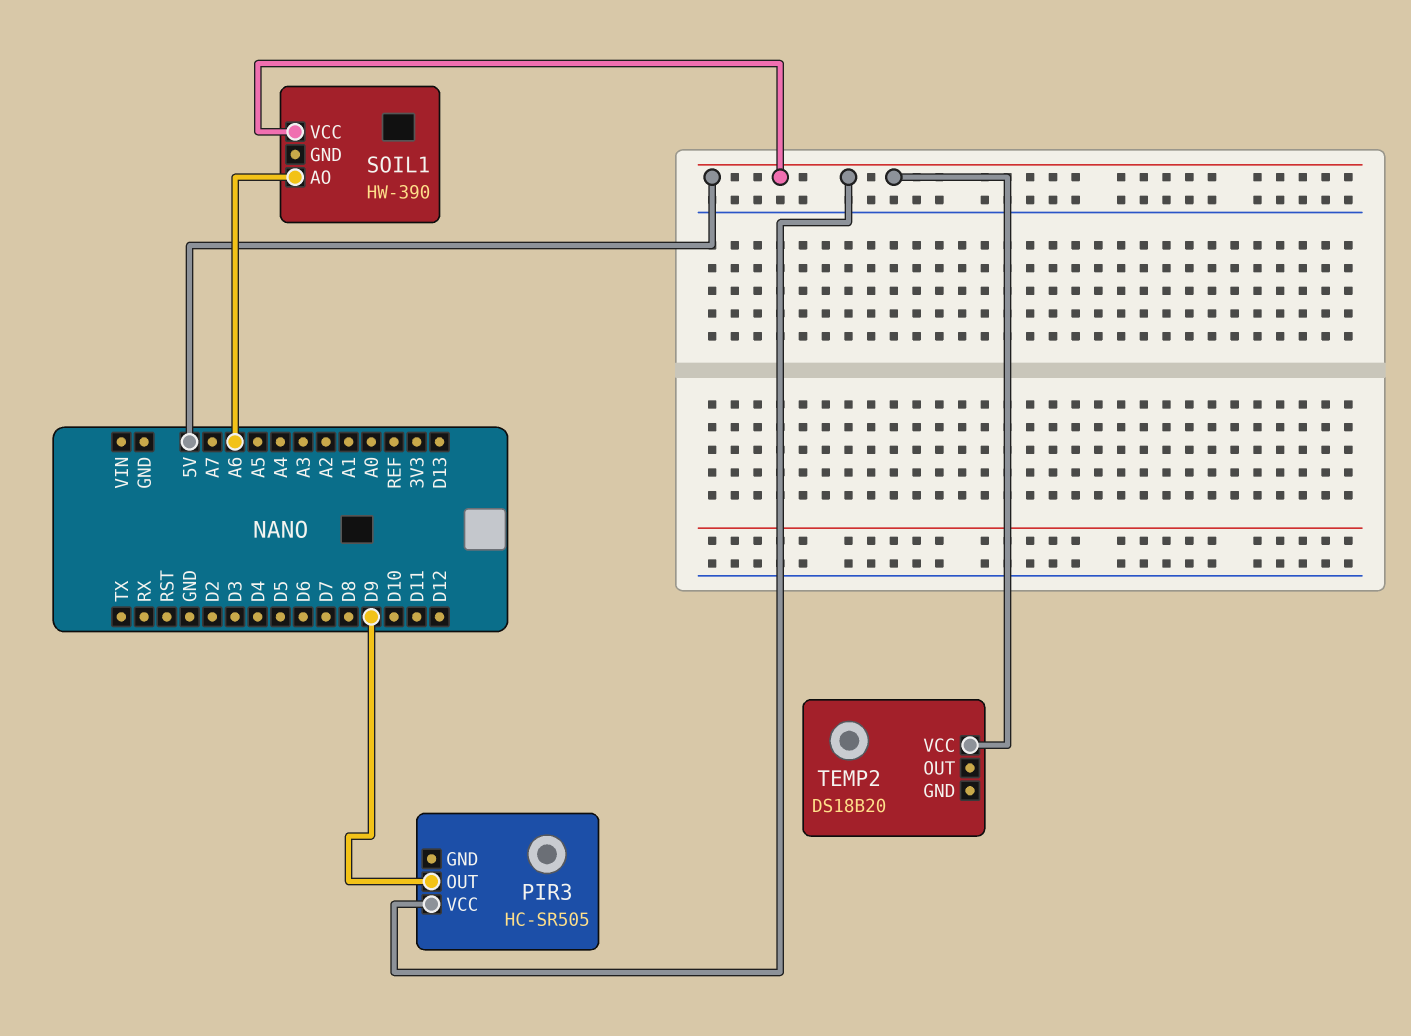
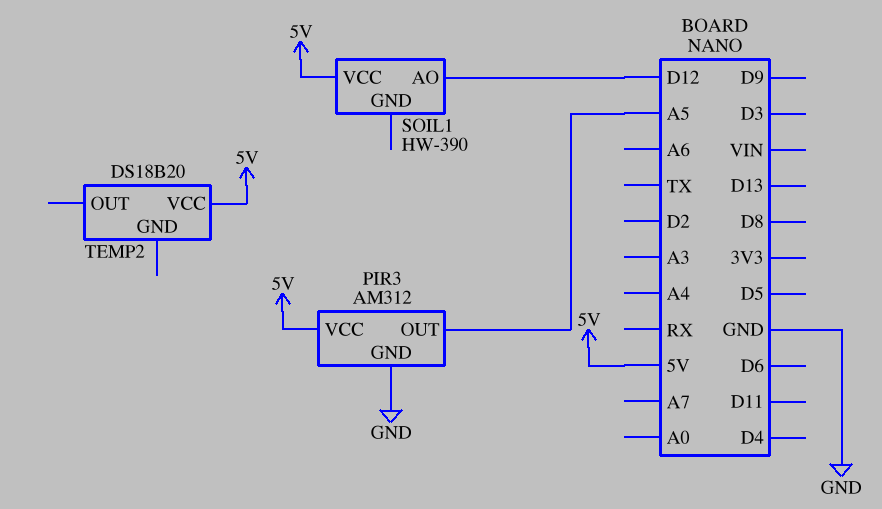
PIR3: HC-SR505 -> AM312
PIR3 pin GND: none -> GND
PIR3 pin OUT: D9 -> A5
SOIL1 pin AO: A6 -> D12

